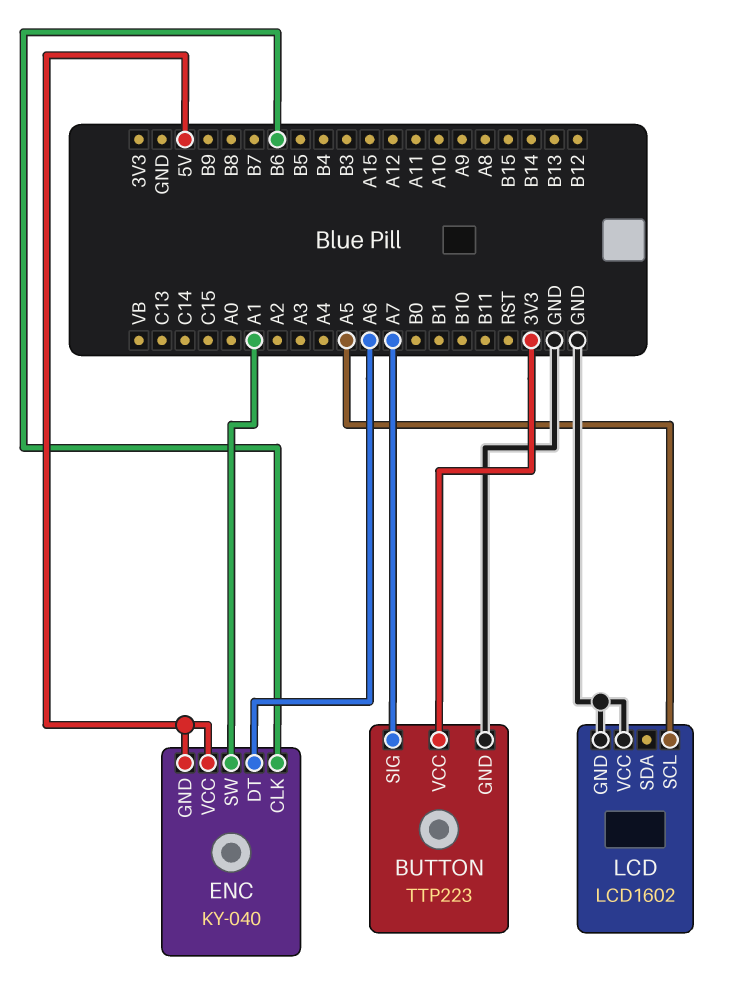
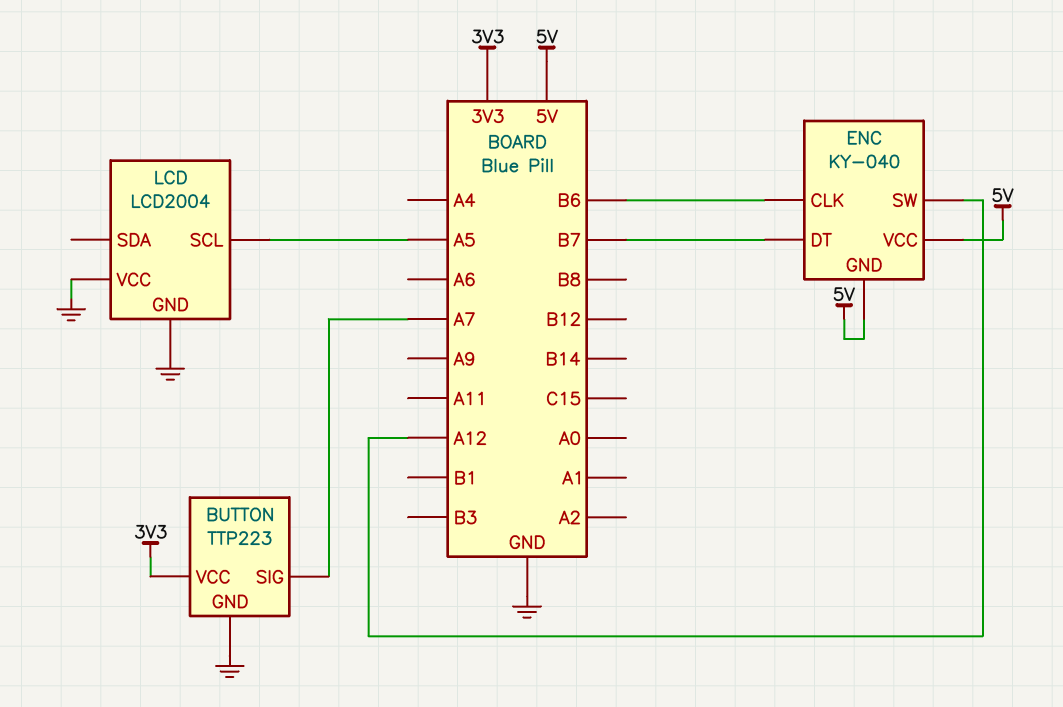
ENC pin DT: A6 -> B7
ENC pin SW: A1 -> A12
LCD: LCD1602 -> LCD2004

